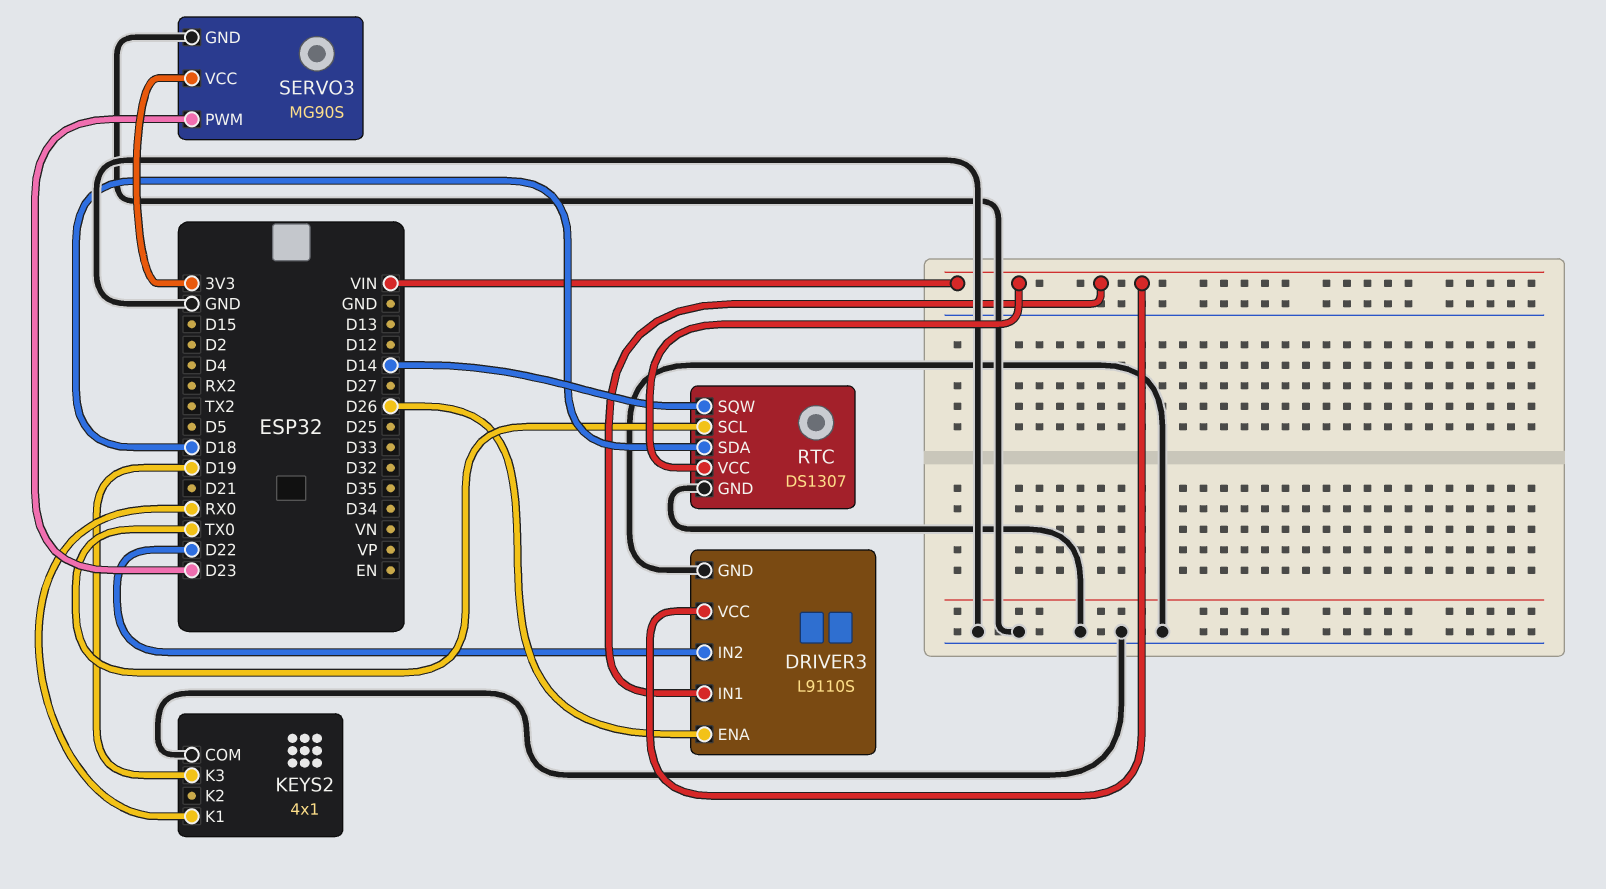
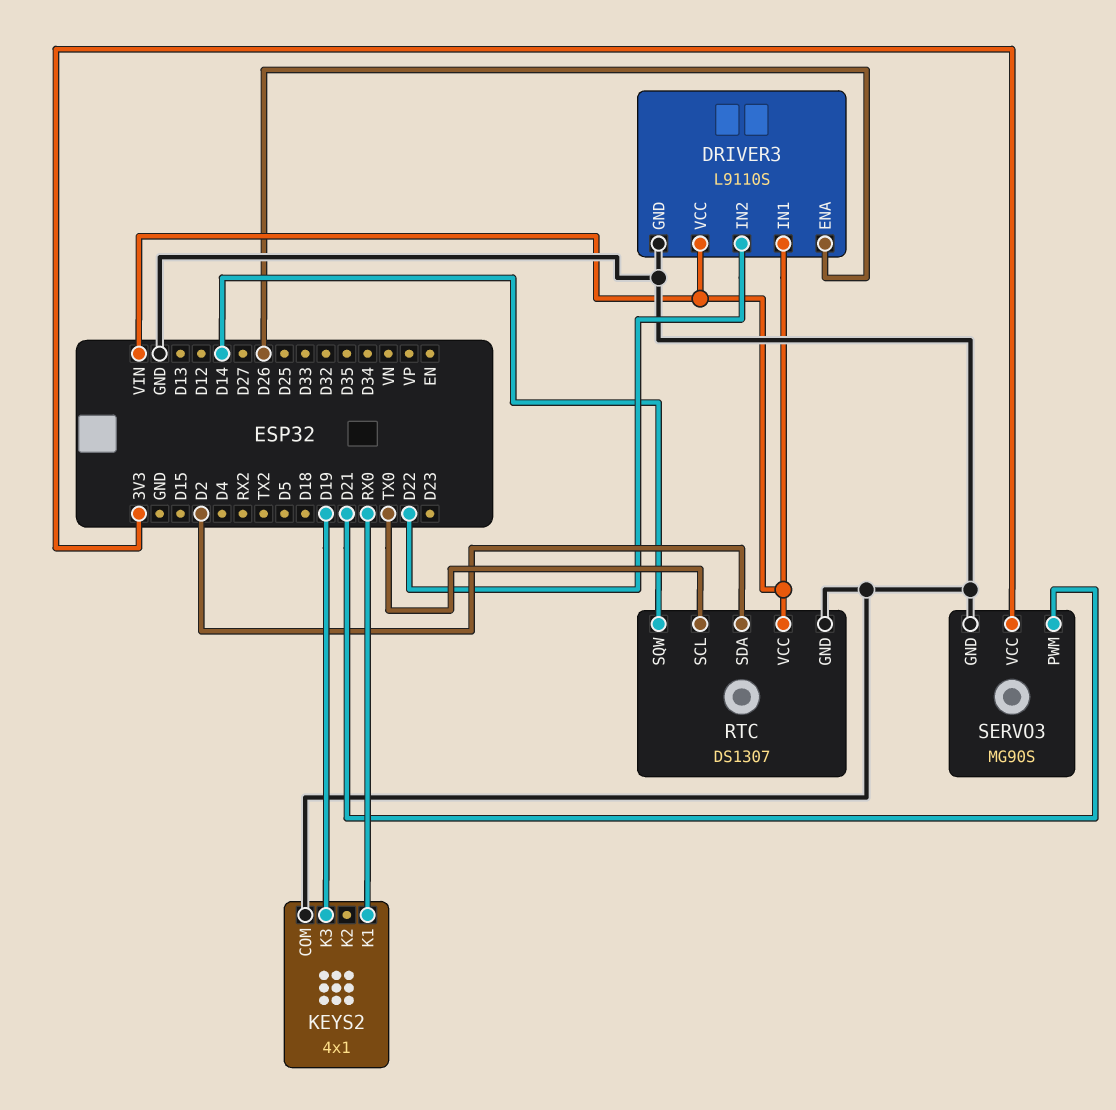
RTC pin SDA: D18 -> D2
SERVO3 pin PWM: D23 -> D21

